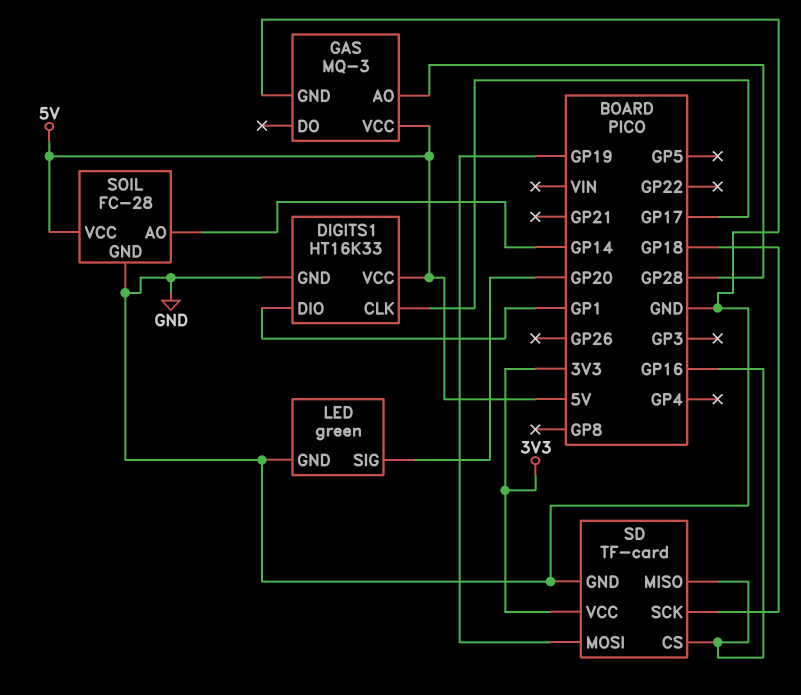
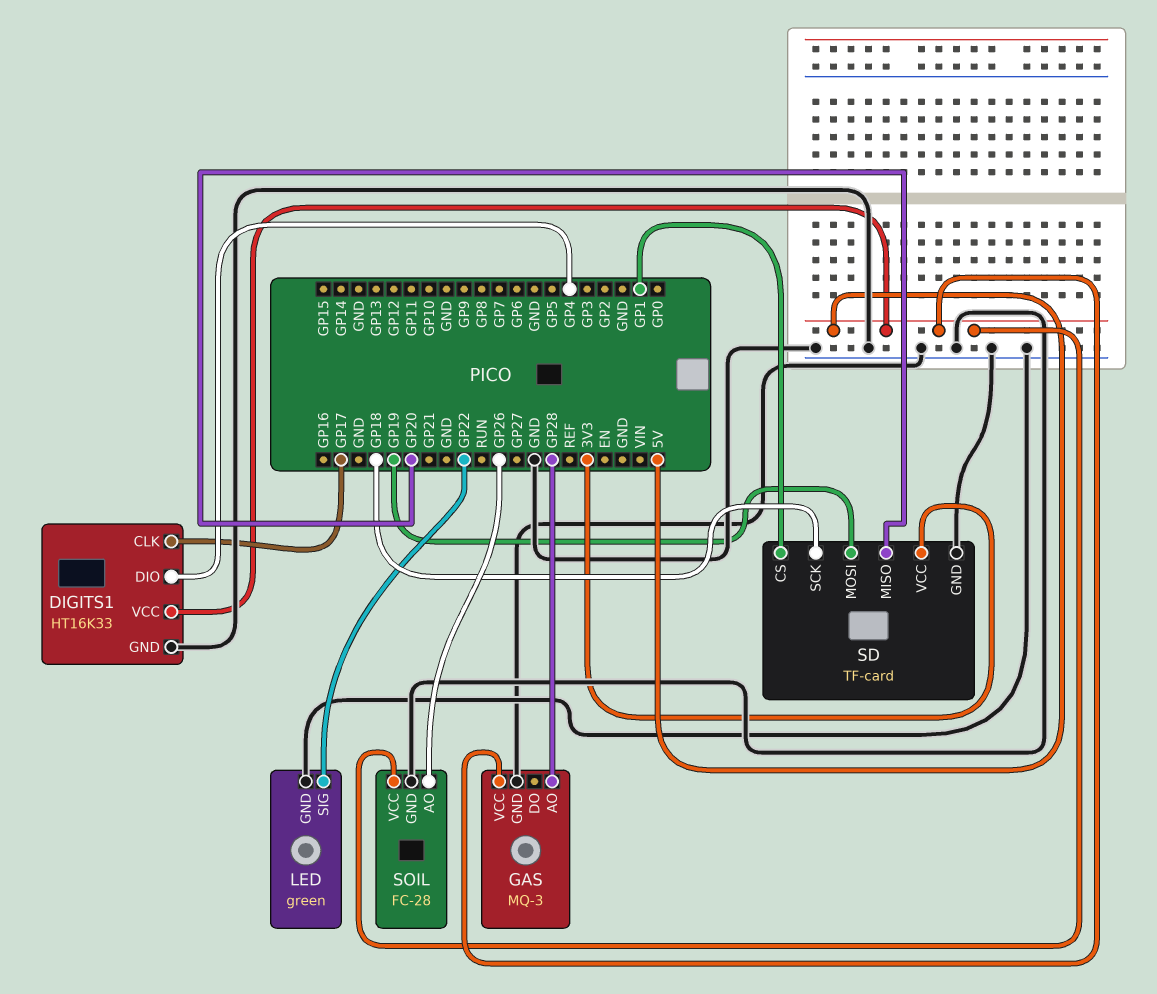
DIGITS1 pin DIO: GP1 -> GP4
LED pin SIG: GP20 -> GP22
SD pin CS: GP16 -> GP1
SD pin MISO: GP16 -> GP20
SOIL pin AO: GP14 -> GP26

